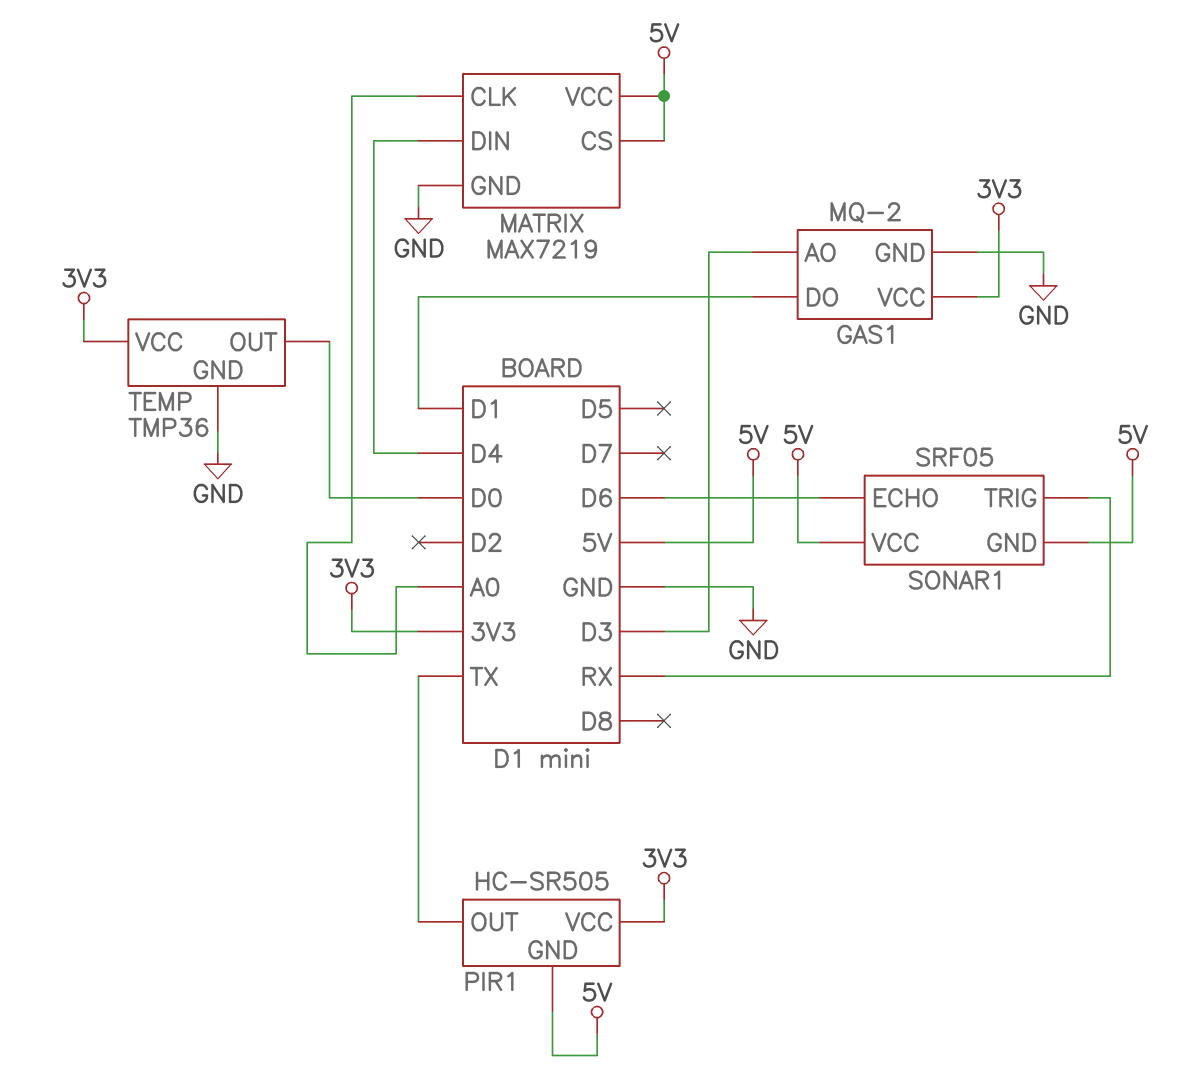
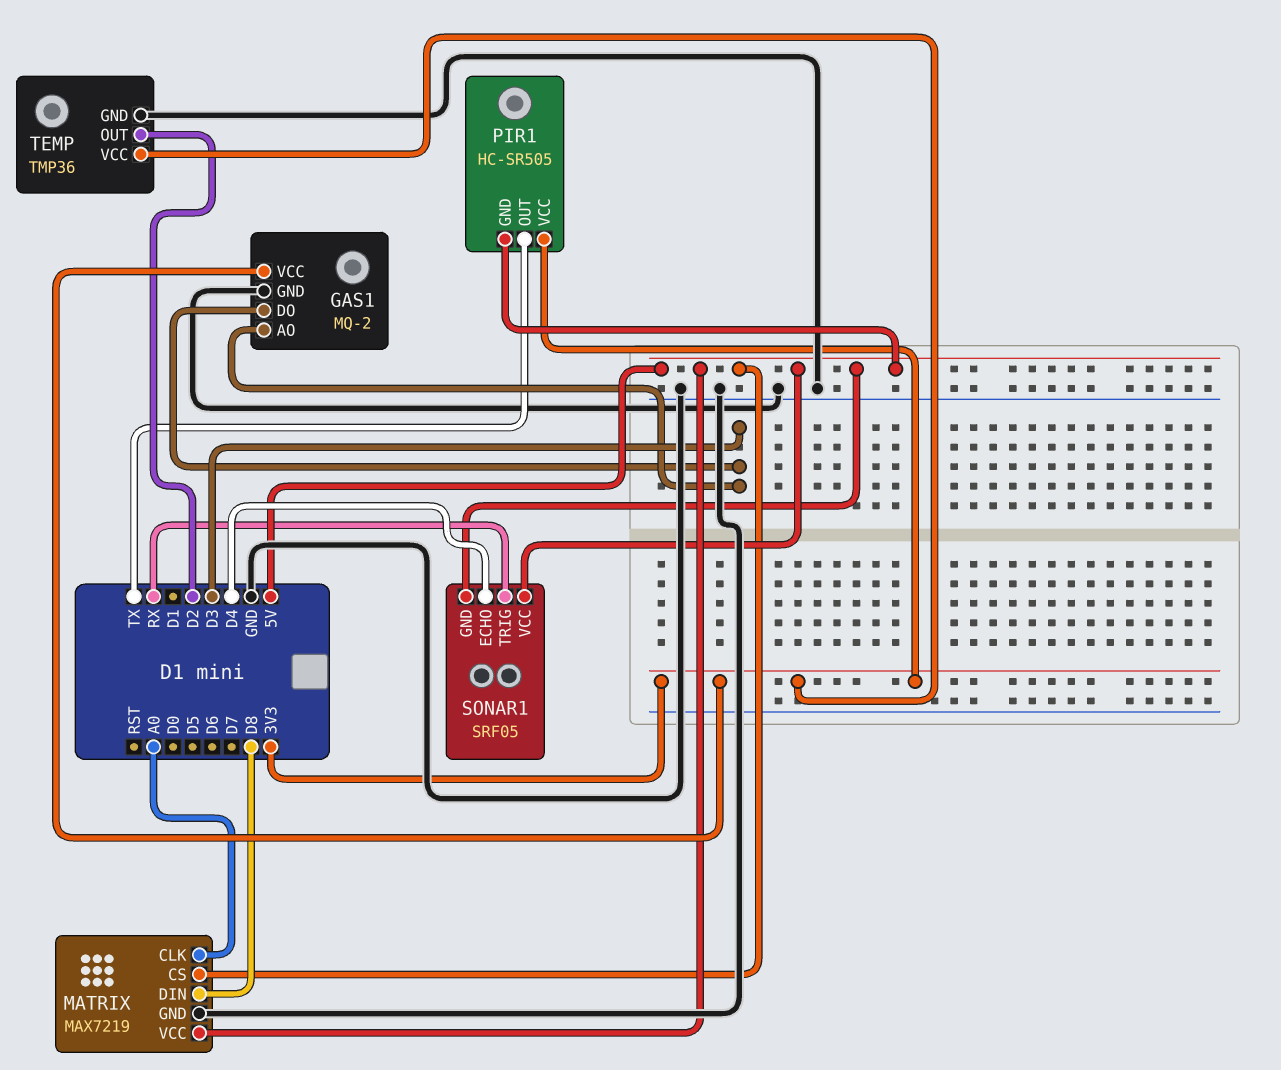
GAS1 pin DO: D1 -> D3
MATRIX pin DIN: D4 -> D8
SONAR1 pin ECHO: D6 -> D4
TEMP pin OUT: D0 -> D2

